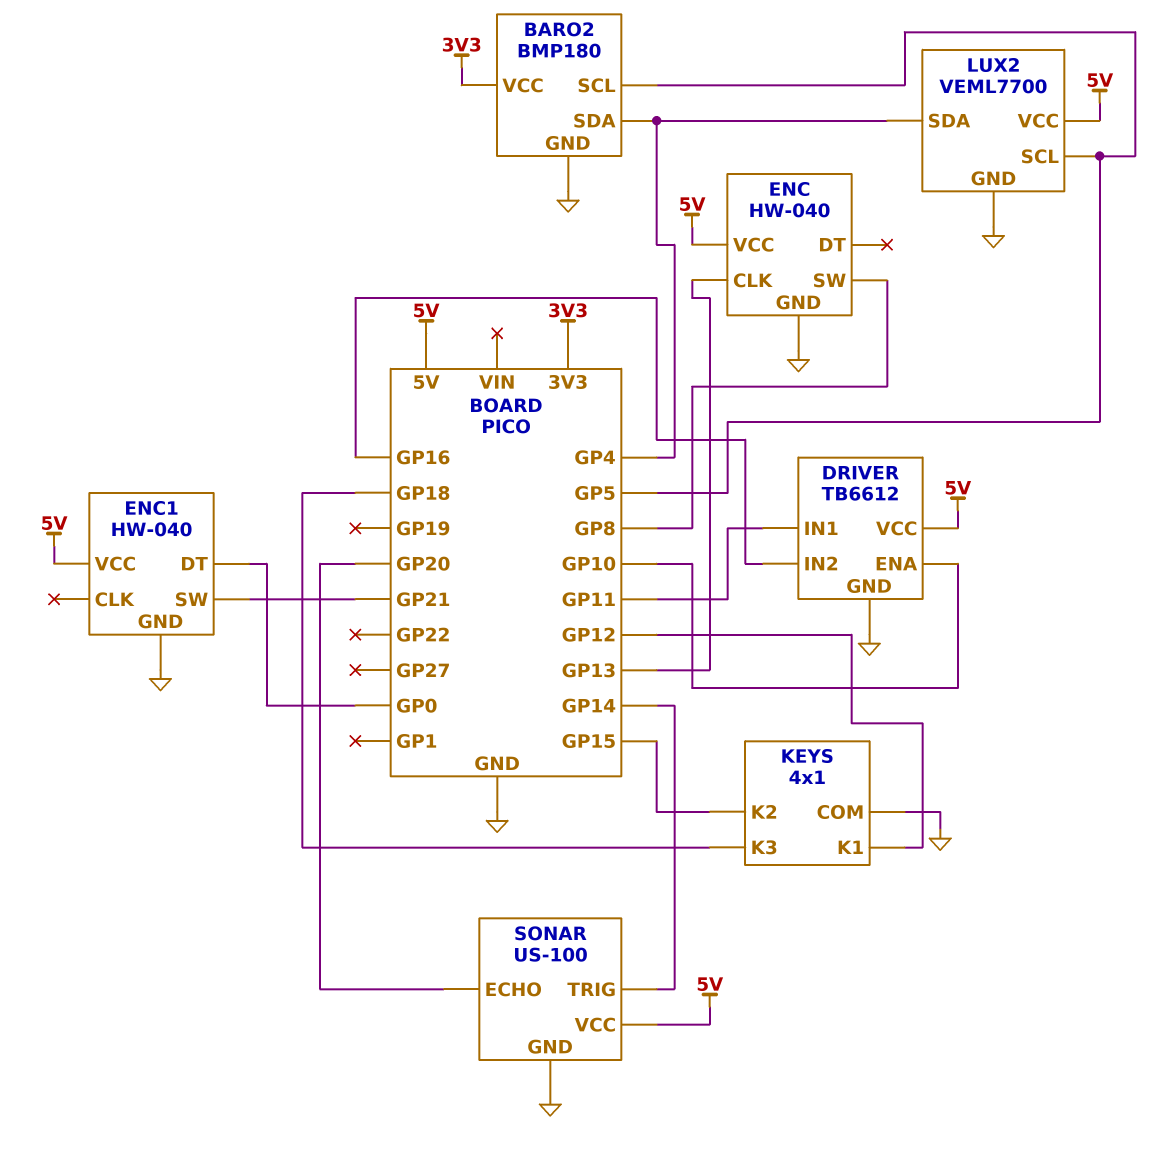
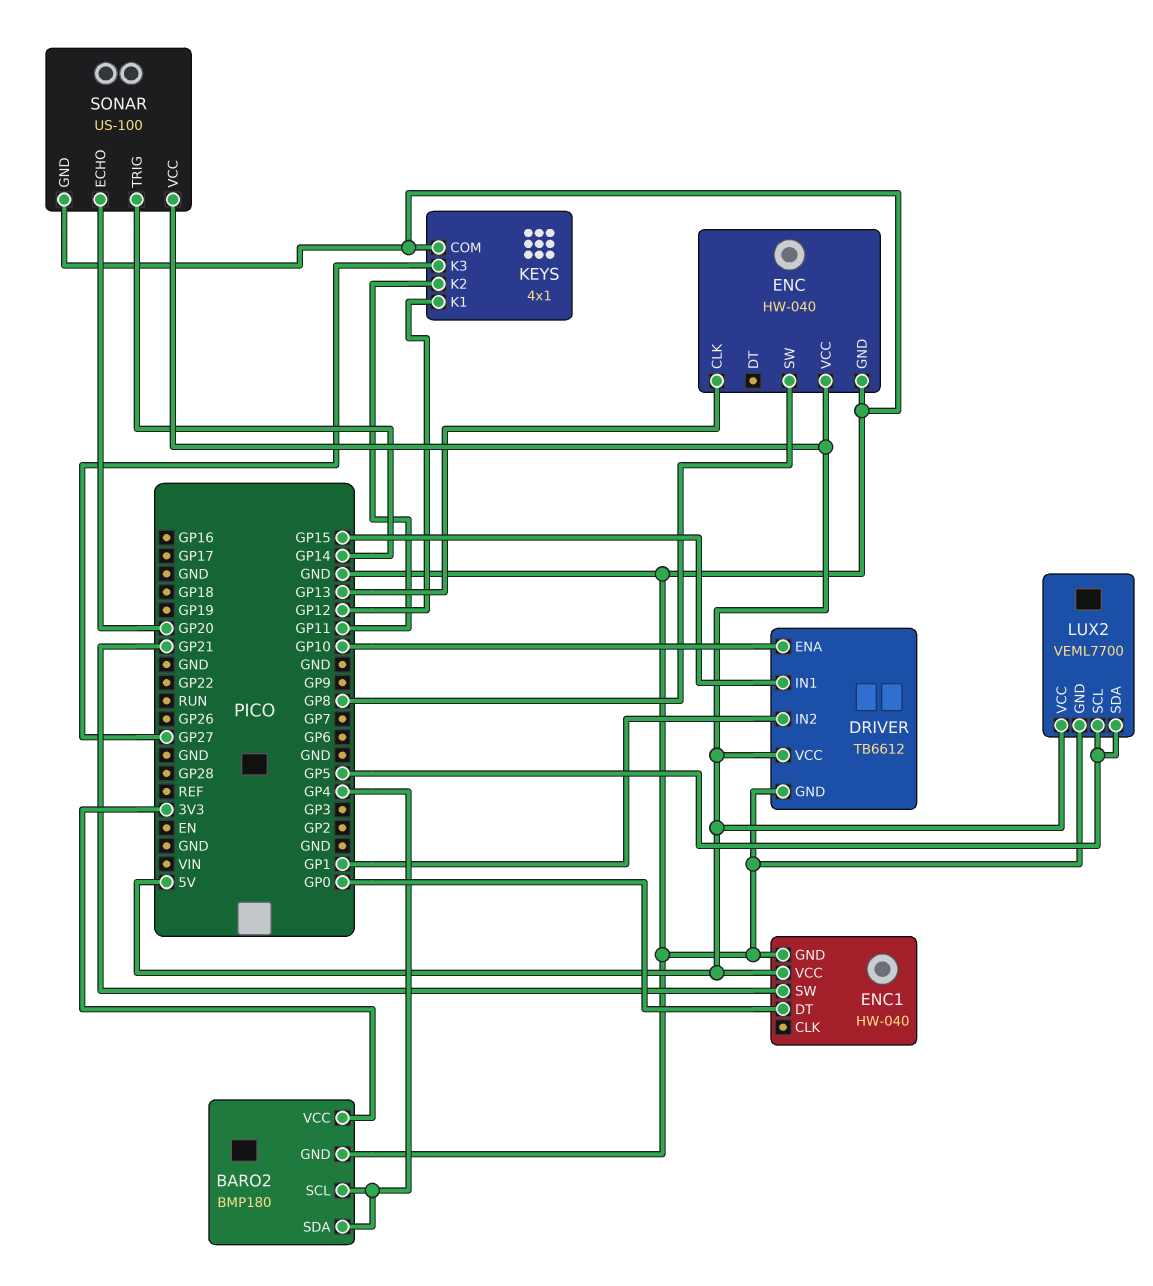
BARO2 pin SCL: GP5 -> GP4
DRIVER pin IN1: GP11 -> GP15
DRIVER pin IN2: GP16 -> GP1
KEYS pin K2: GP15 -> GP11
KEYS pin K3: GP18 -> GP27
LUX2 pin SDA: GP4 -> GP5

